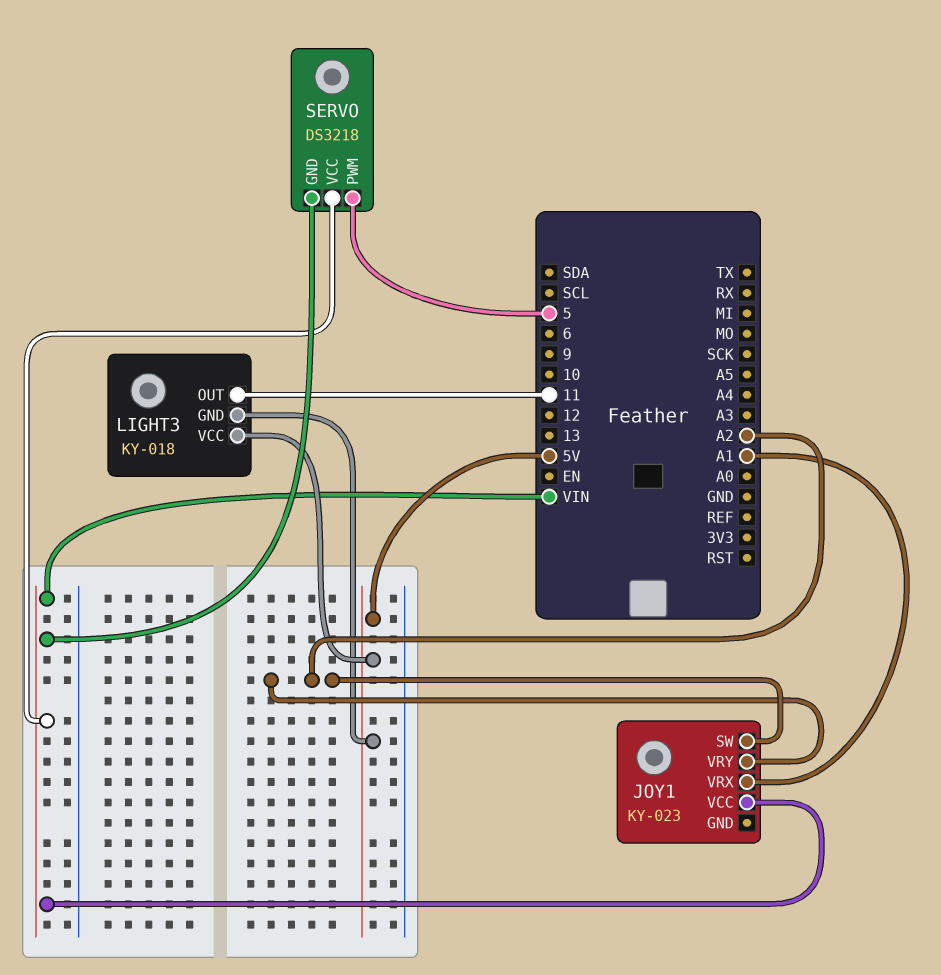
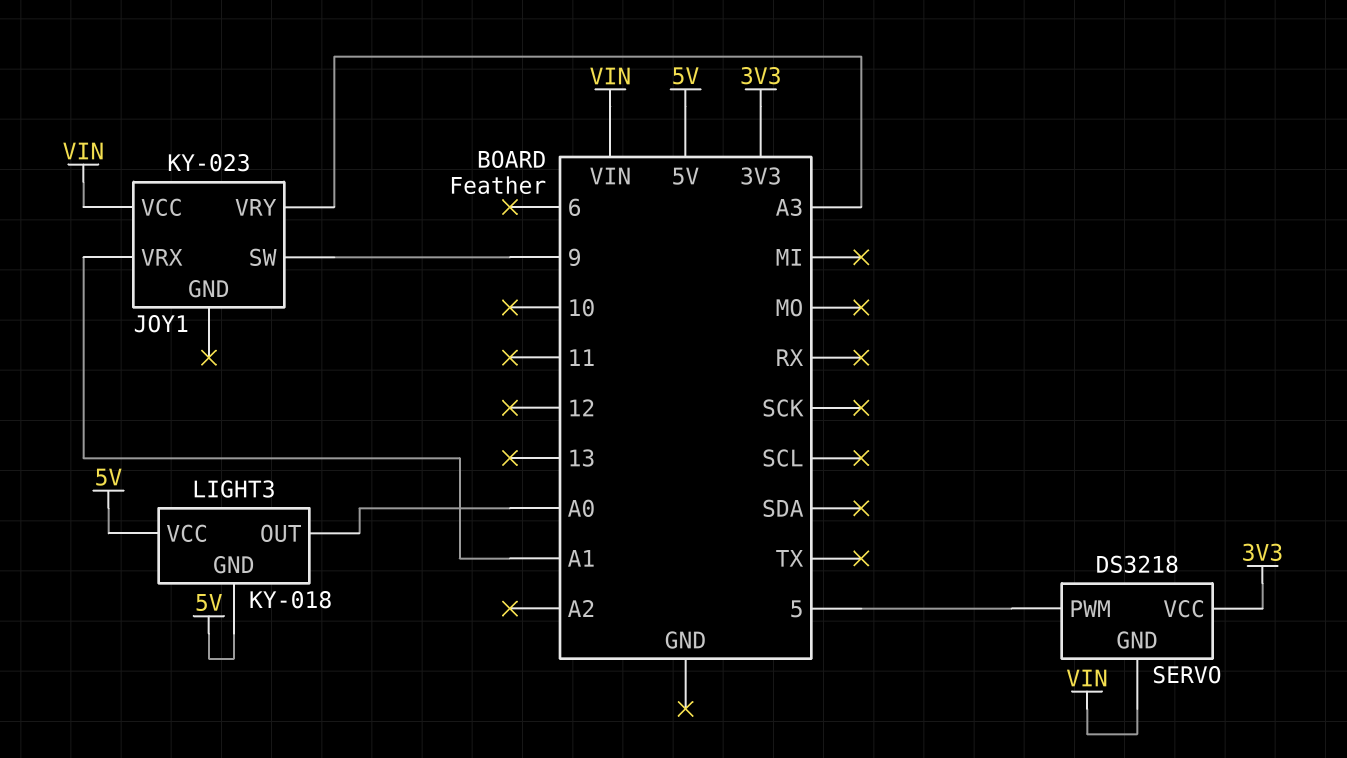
JOY1 pin SW: A2 -> 9
JOY1 pin VRY: A2 -> A3
LIGHT3 pin OUT: 11 -> A0
SERVO pin VCC: VIN -> 3V3

